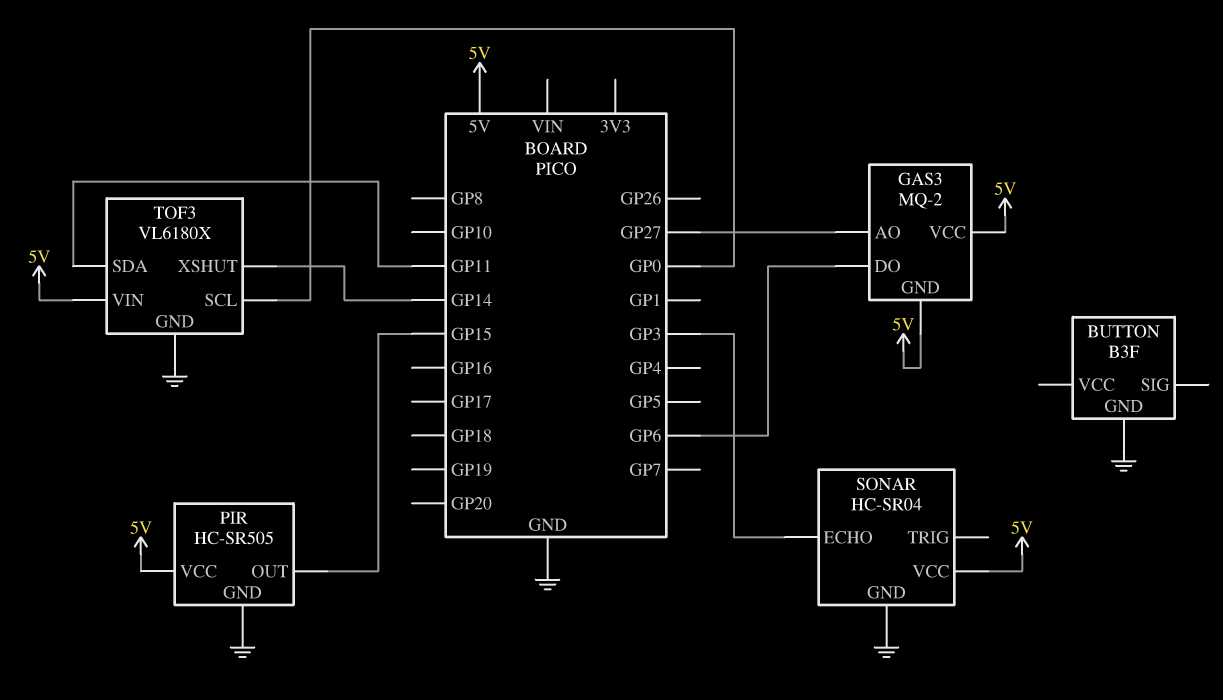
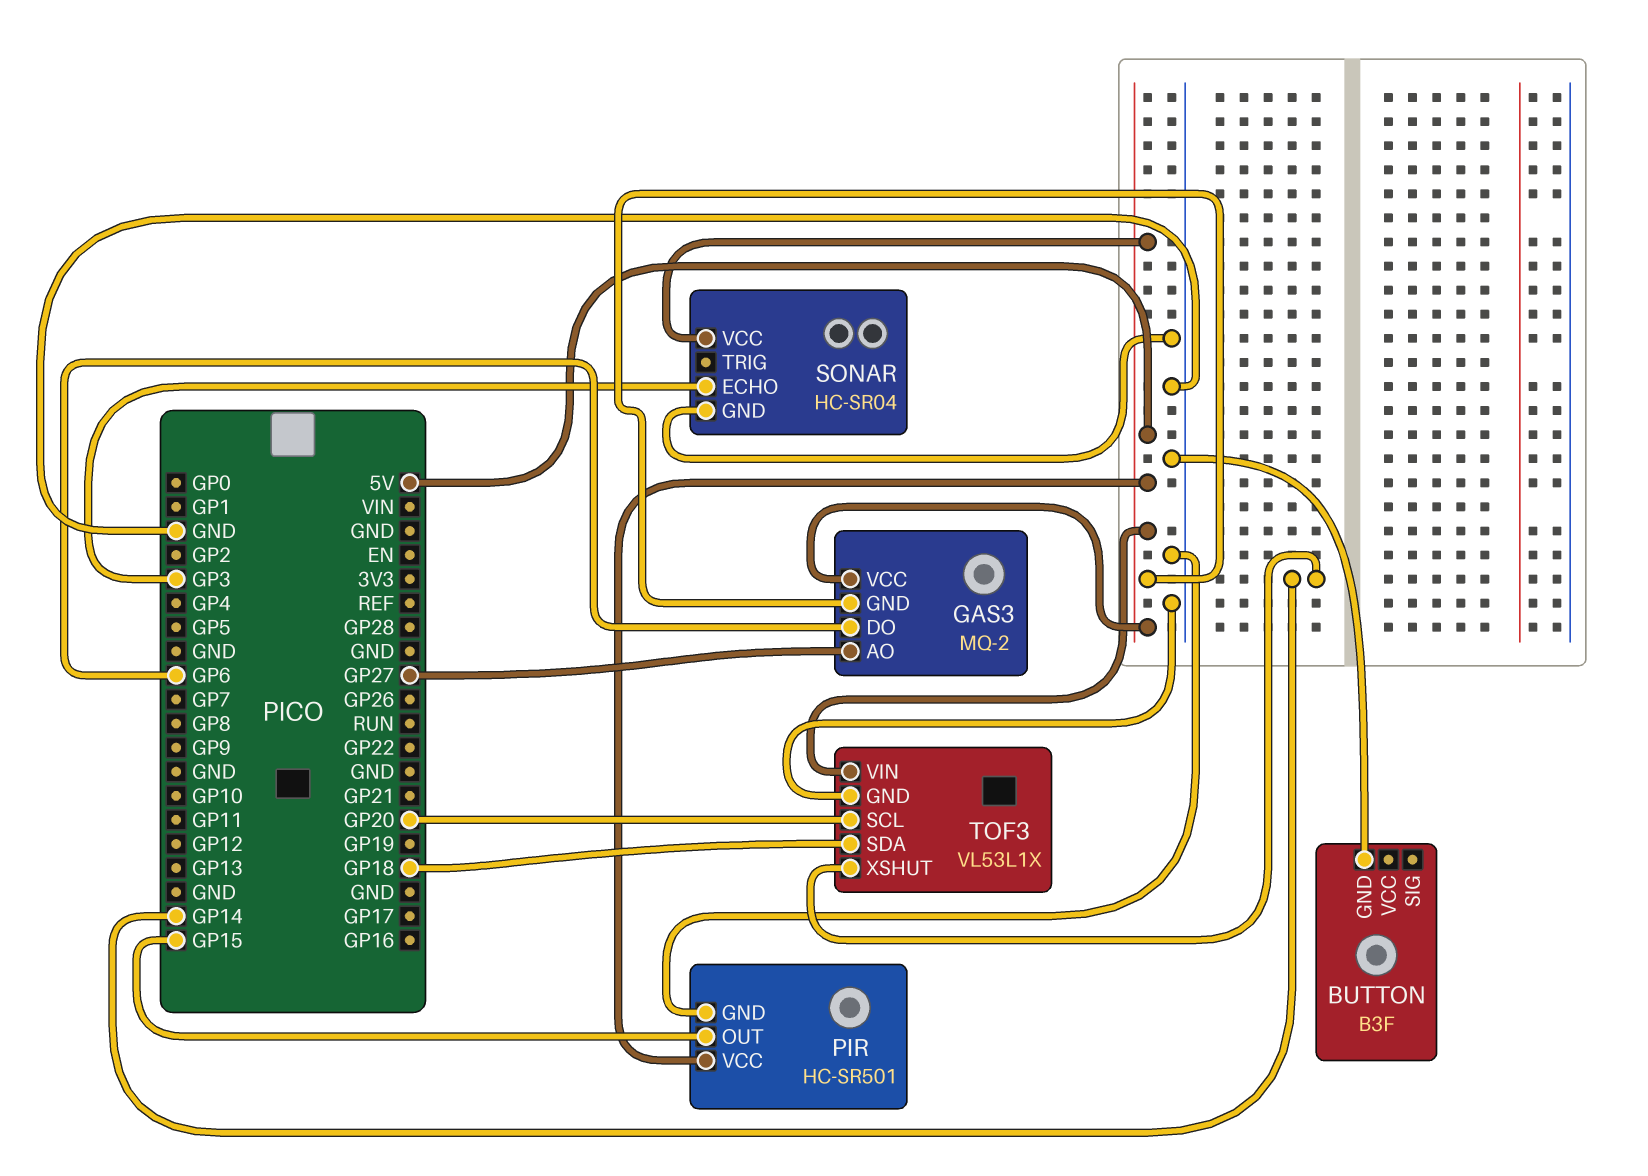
PIR: HC-SR505 -> HC-SR501
TOF3: VL6180X -> VL53L1X
TOF3 pin SCL: GP0 -> GP20
TOF3 pin SDA: GP11 -> GP18

